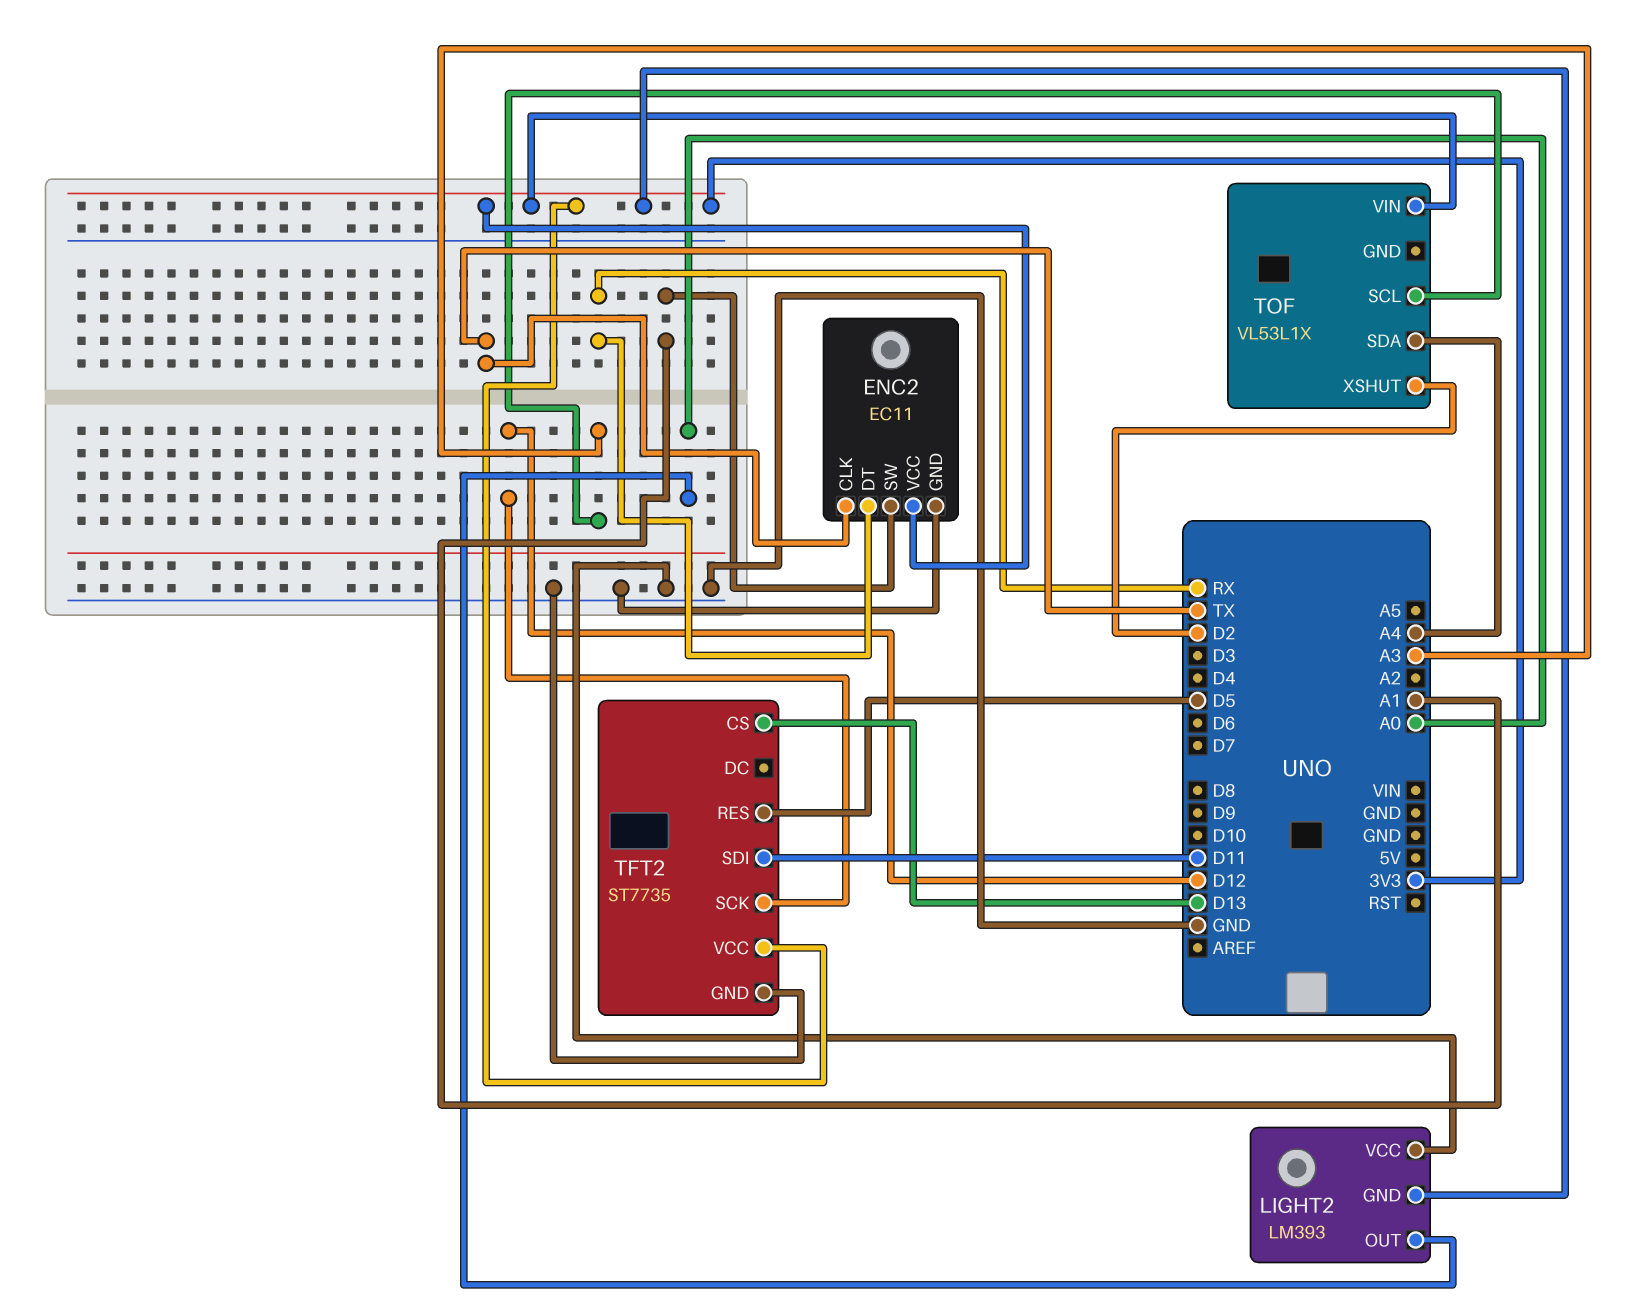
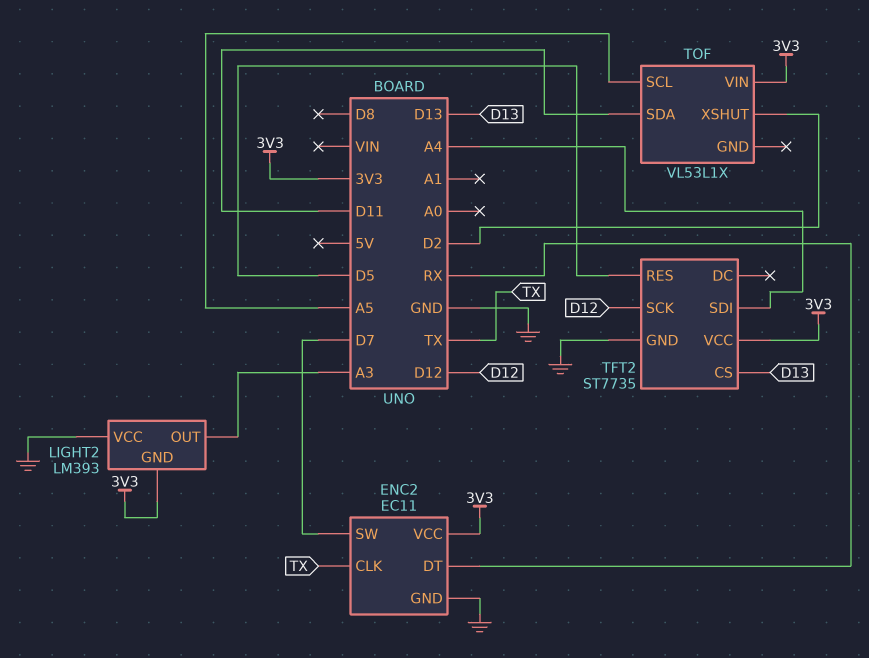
ENC2 pin SW: A1 -> D7
LIGHT2 pin OUT: A0 -> A3
TFT2 pin SDI: D11 -> A4
TOF pin SCL: A3 -> A5
TOF pin SDA: A4 -> D11

